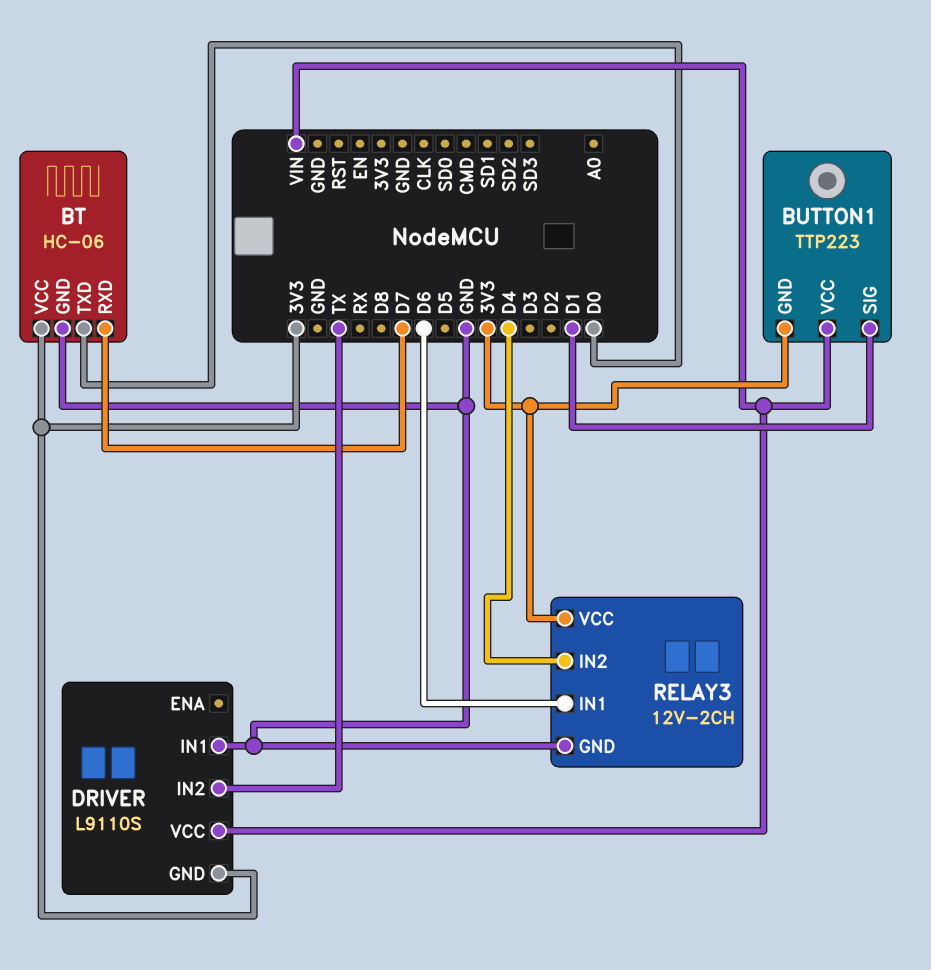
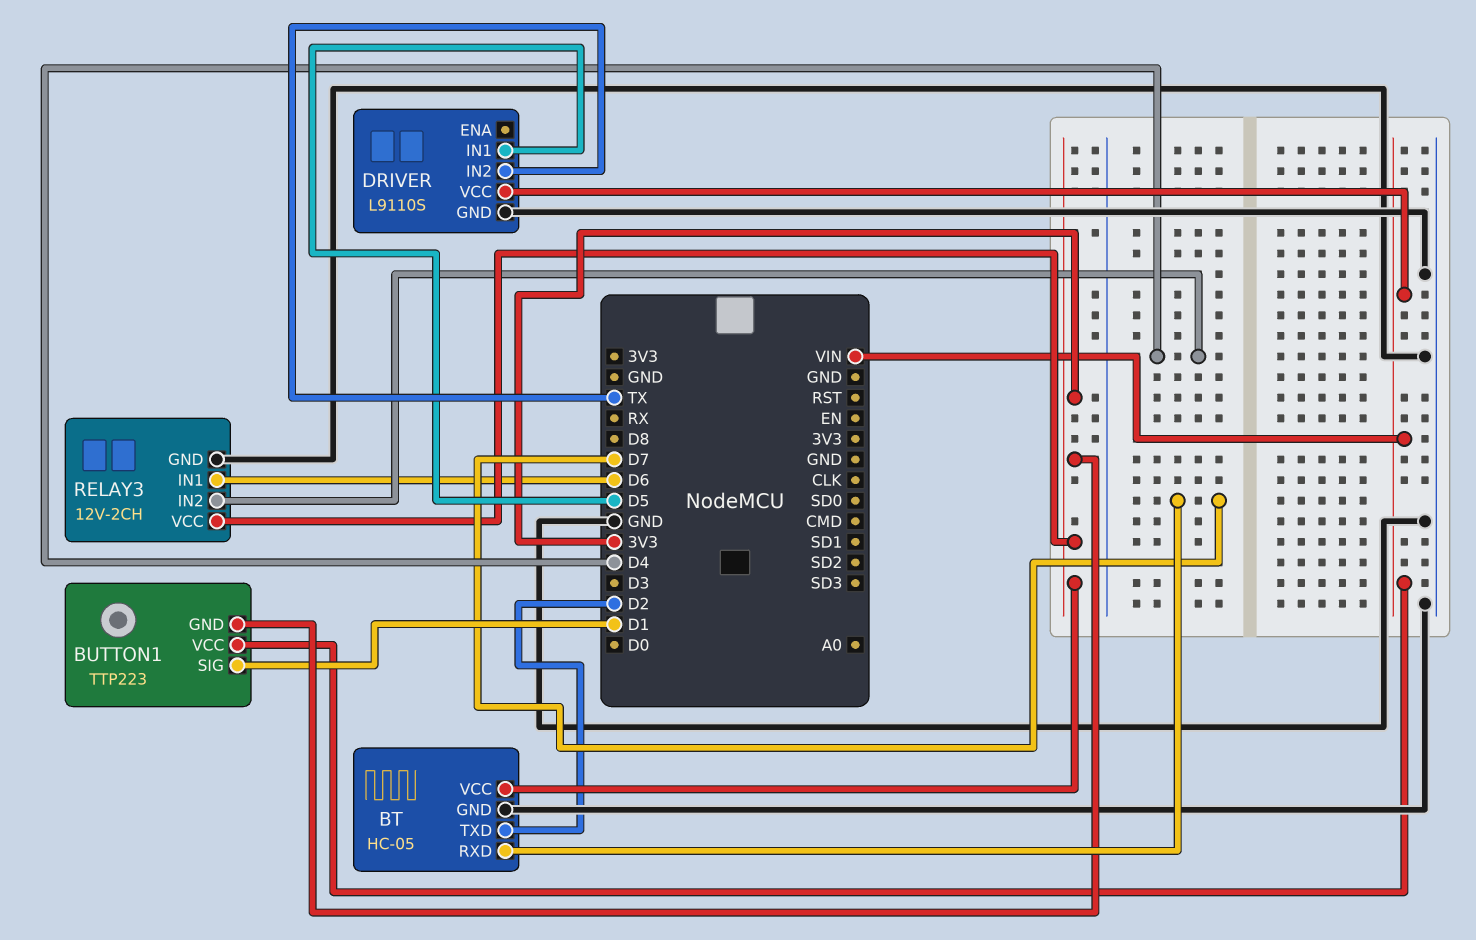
BT: HC-06 -> HC-05
BT pin TXD: D0 -> D2
DRIVER pin GND: 3V3 -> GND
DRIVER pin IN1: GND -> D5

